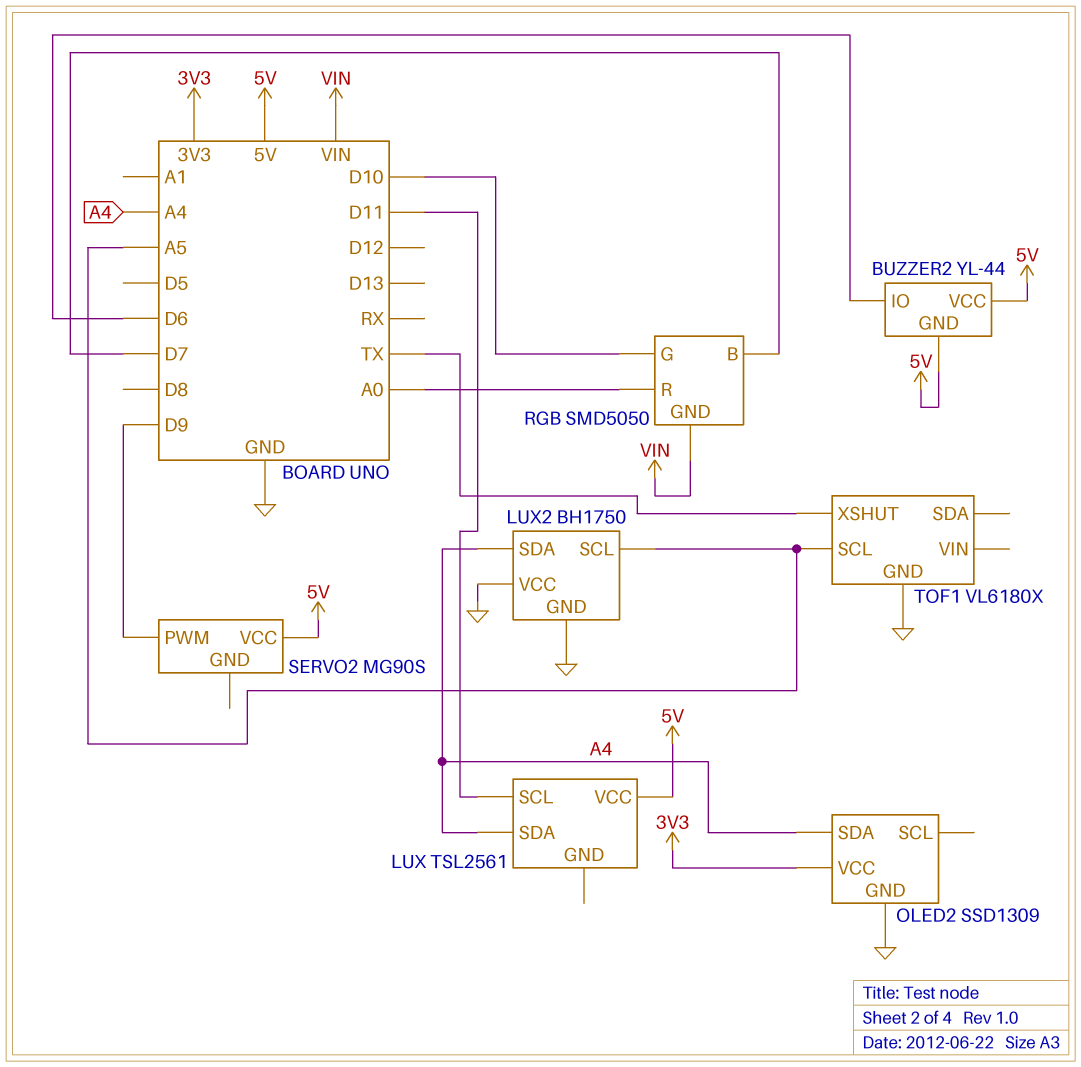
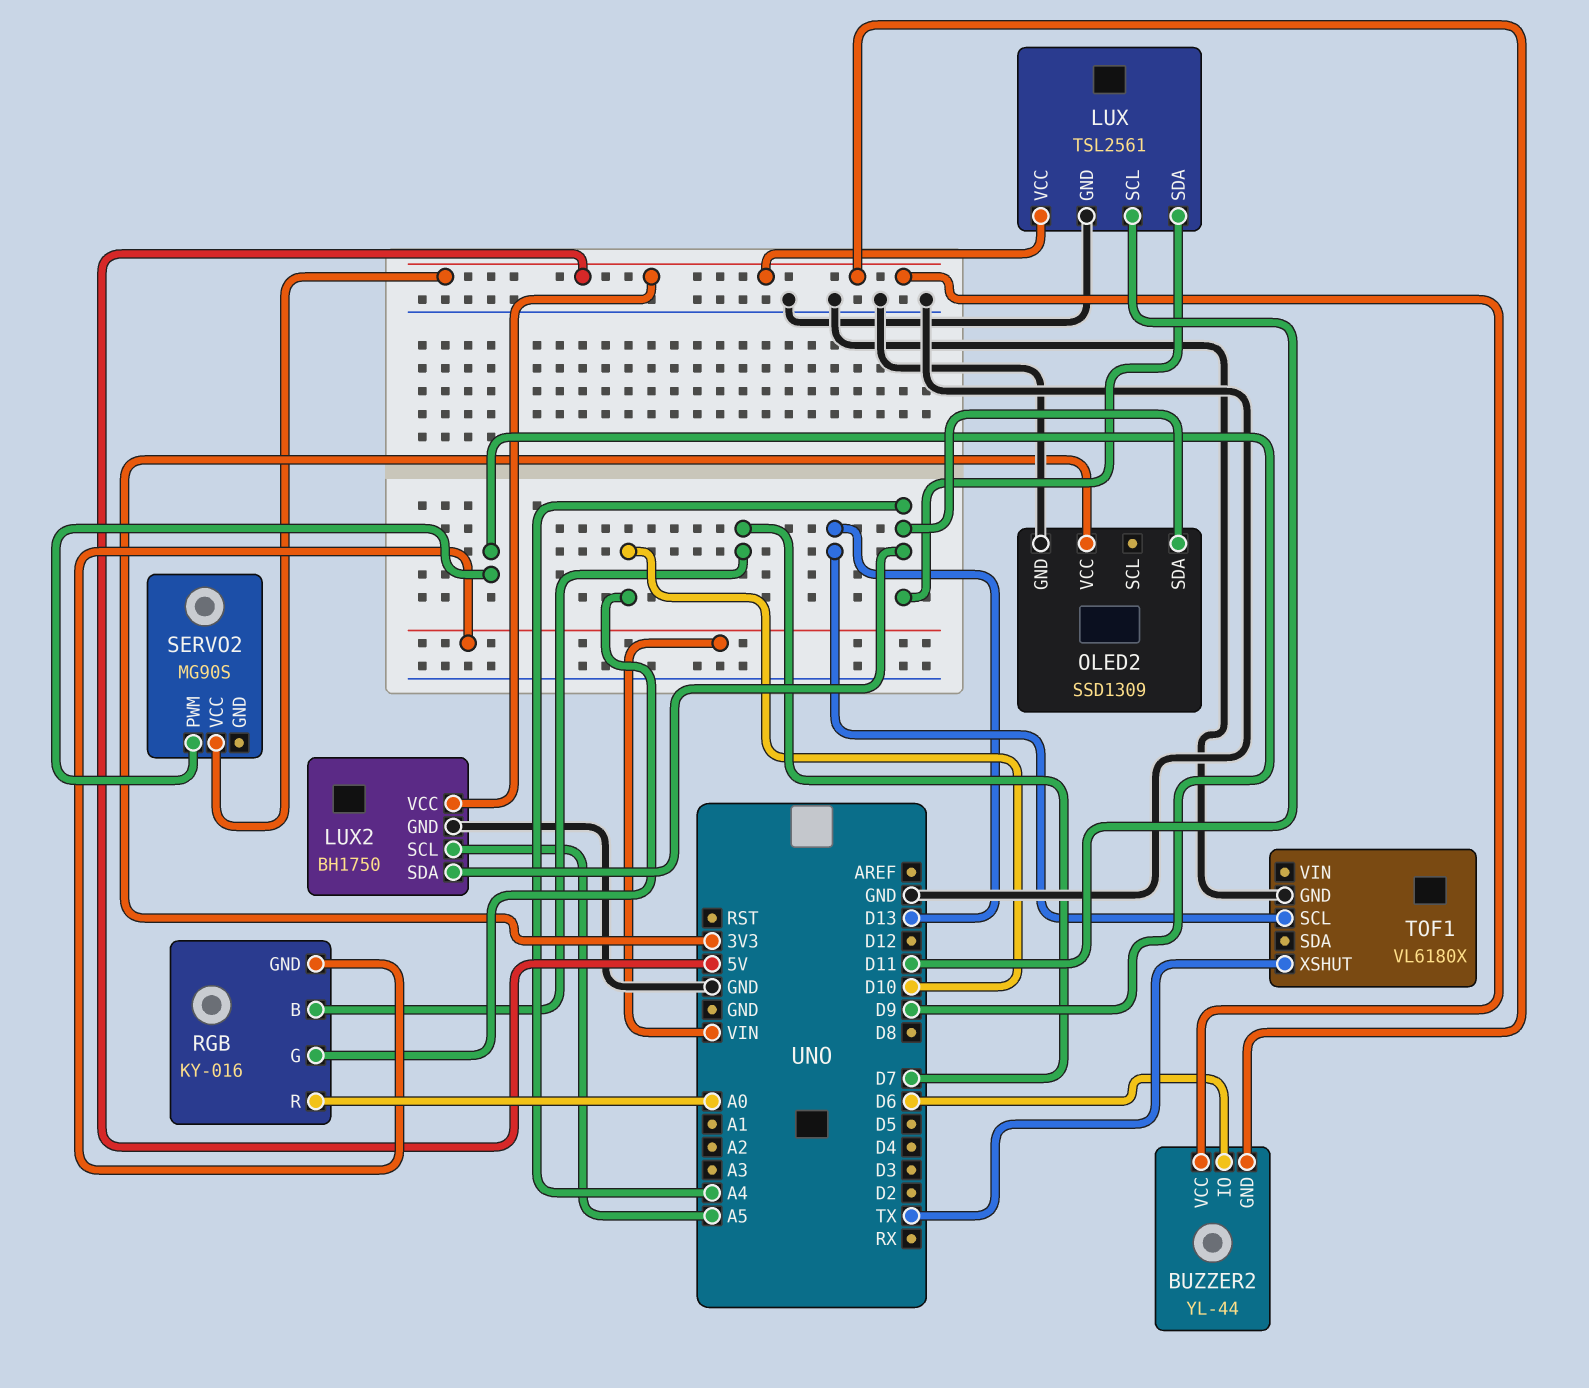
LUX pin GND: none -> GND
LUX2 pin VCC: GND -> 5V
RGB: SMD5050 -> KY-016
TOF1 pin SCL: A5 -> D13

